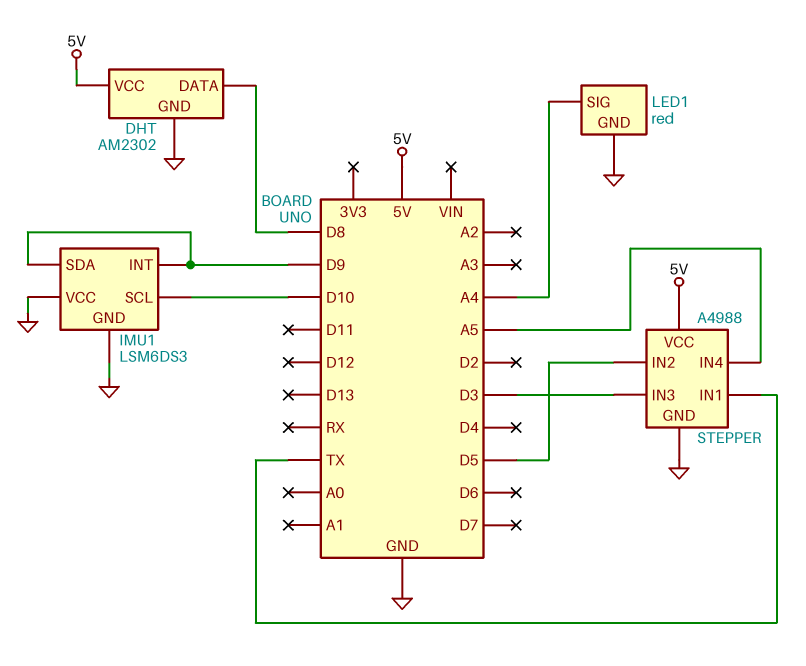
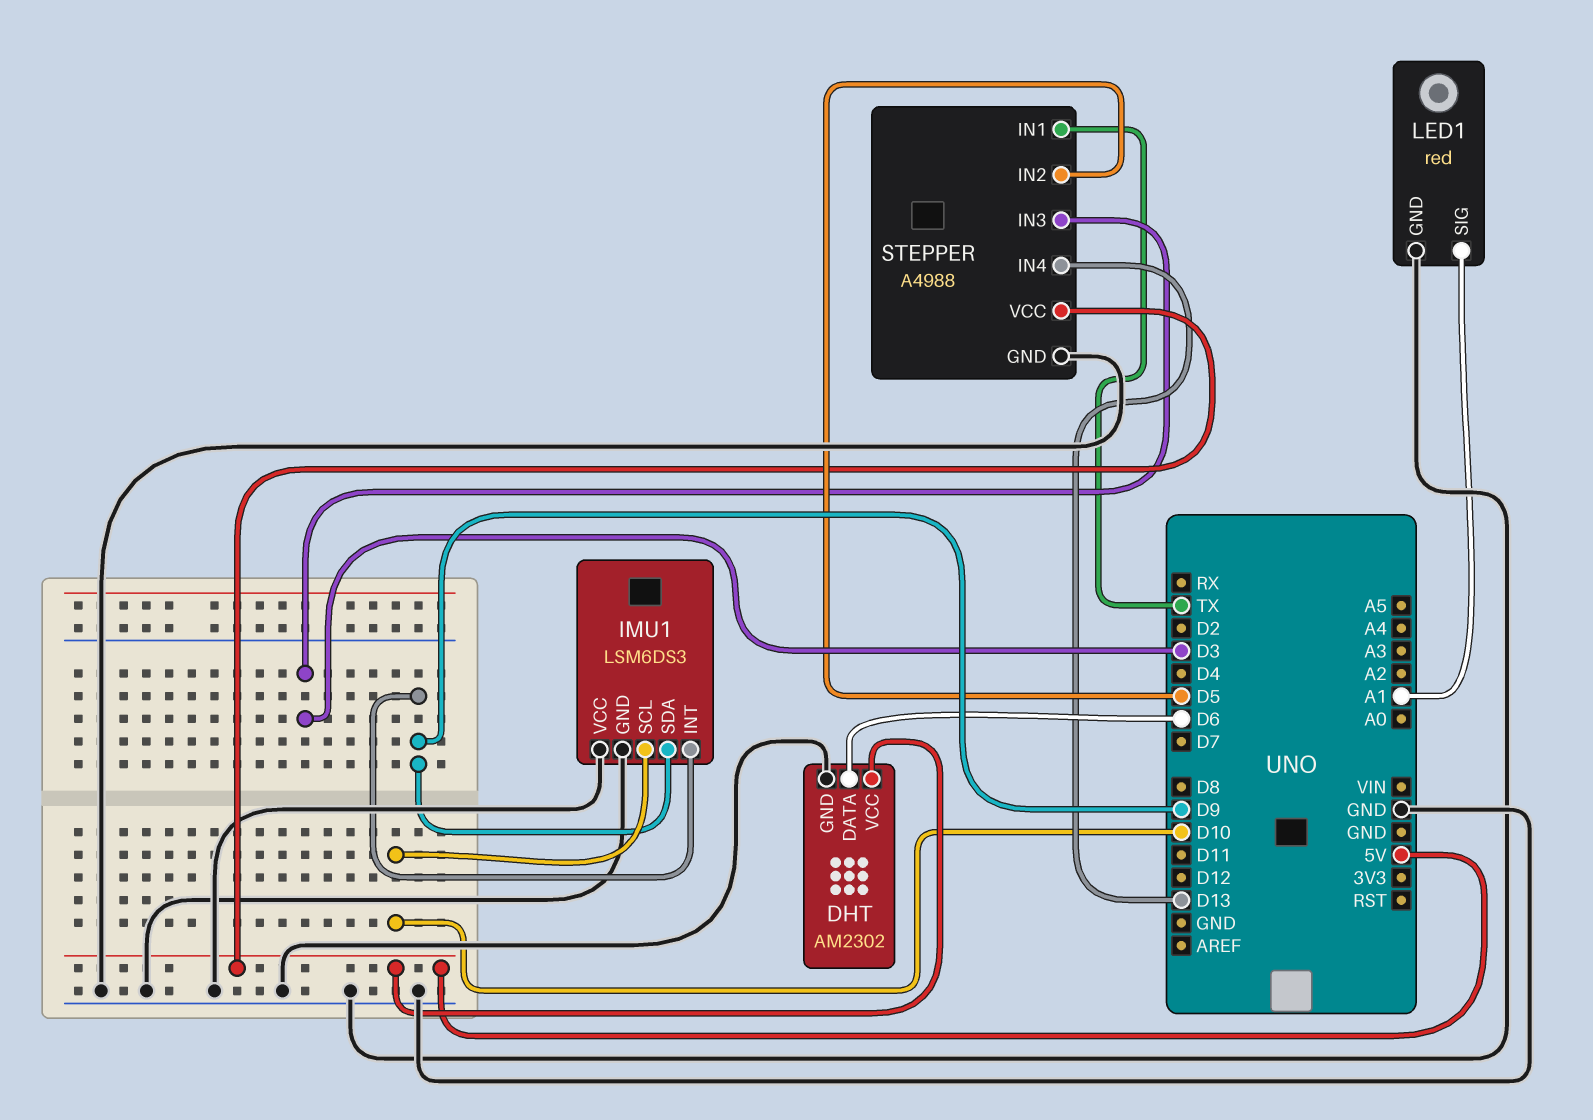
DHT pin DATA: D8 -> D6
LED1 pin SIG: A4 -> A1
STEPPER pin IN4: A5 -> D13

